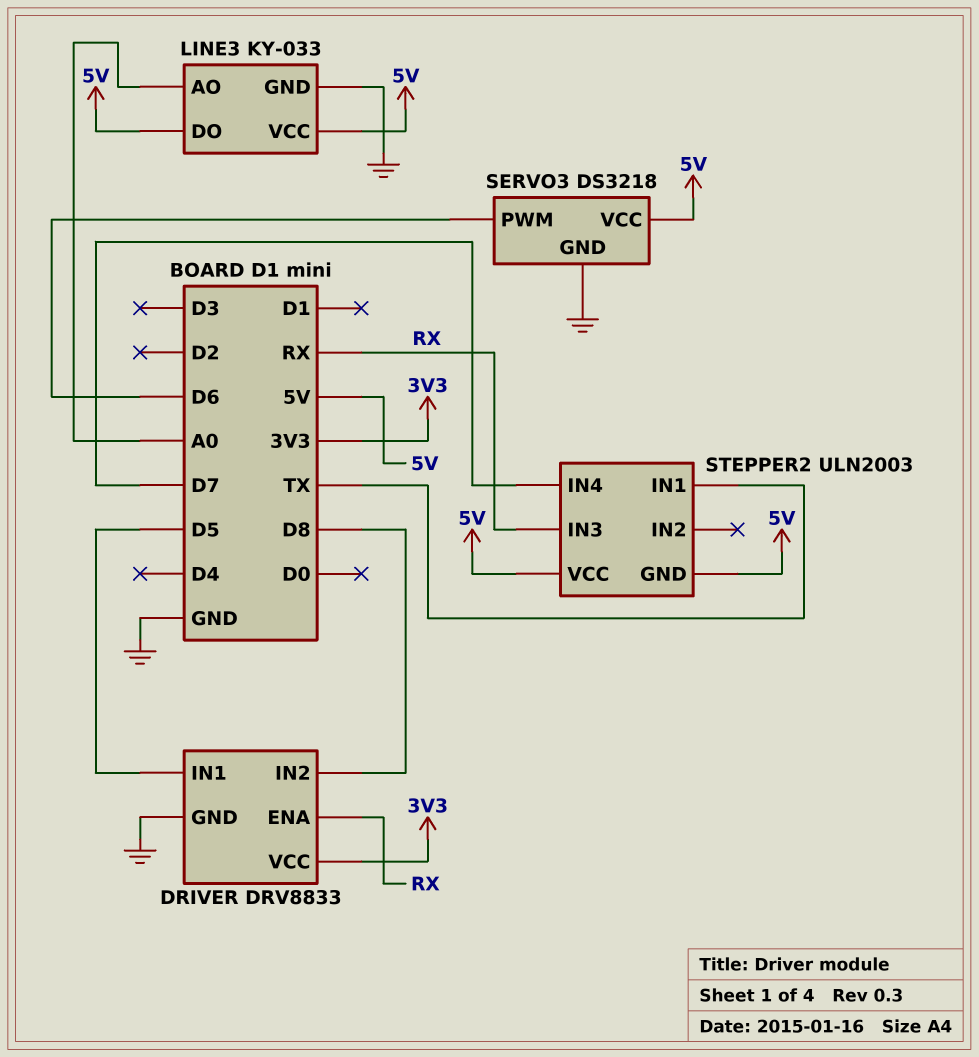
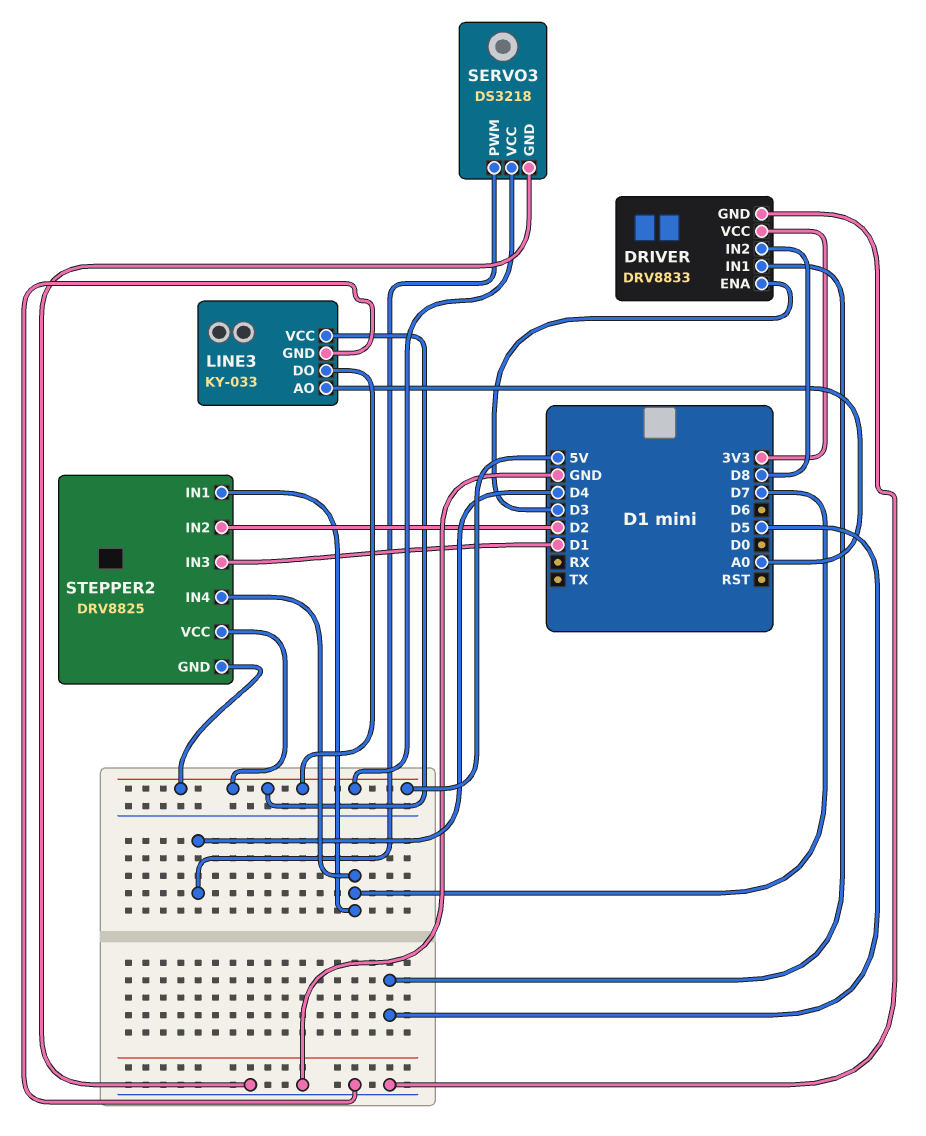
DRIVER pin ENA: RX -> D3
SERVO3 pin PWM: D6 -> D4
STEPPER2: ULN2003 -> DRV8825
STEPPER2 pin IN1: TX -> D7
STEPPER2 pin IN2: none -> D2
STEPPER2 pin IN3: RX -> D1

